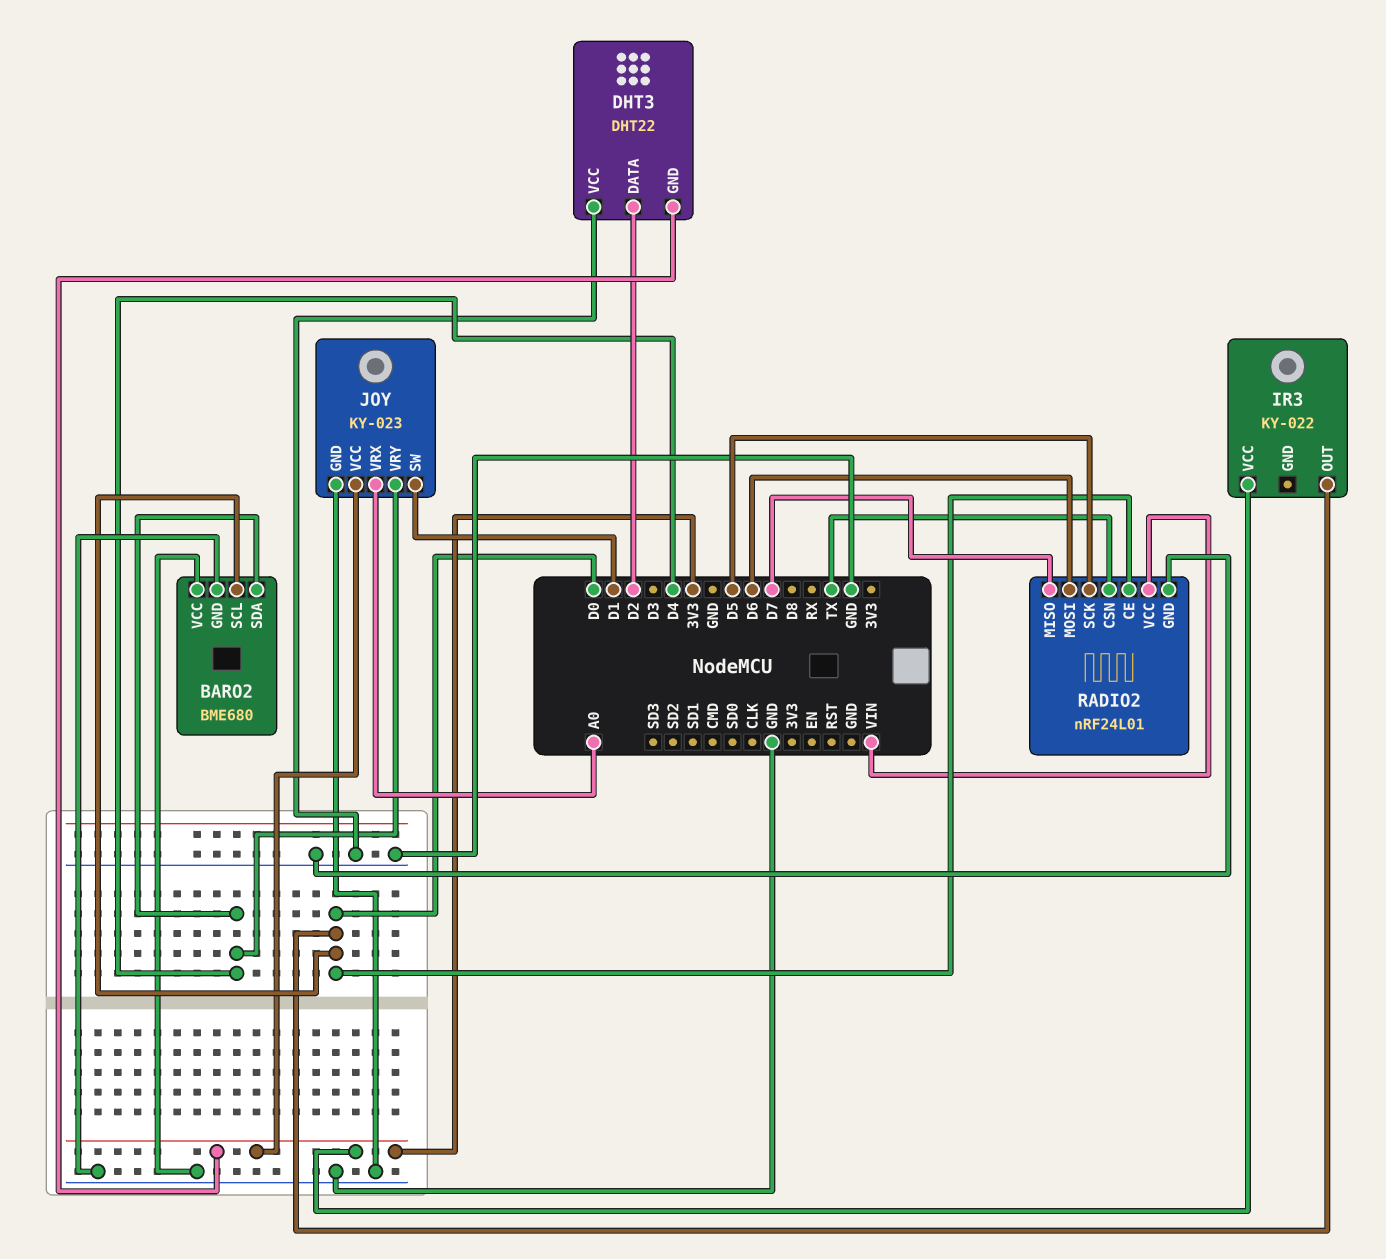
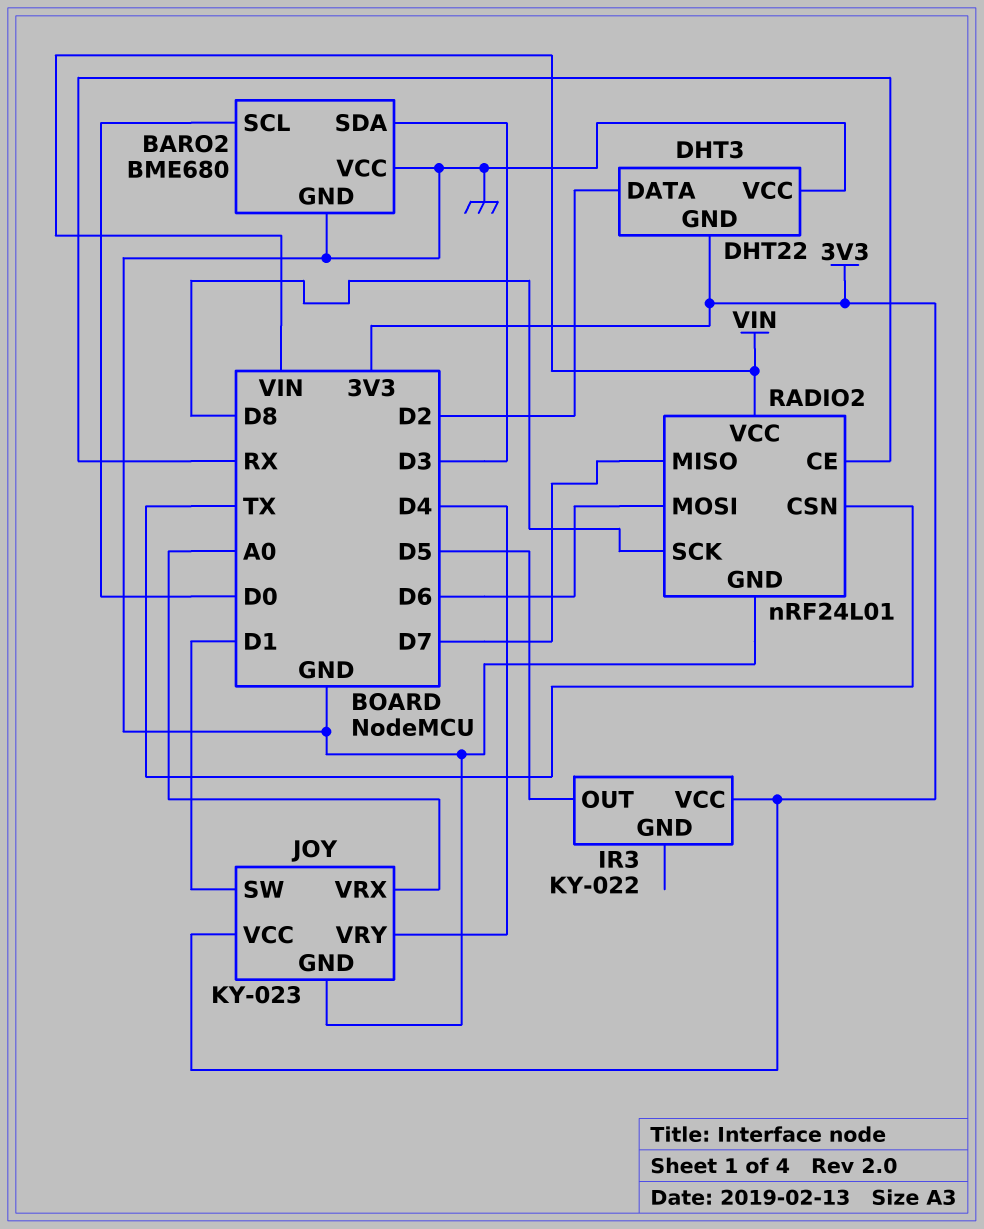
BARO2 pin SDA: D4 -> D3
IR3 pin OUT: D0 -> D5
RADIO2 pin CE: D0 -> RX
RADIO2 pin SCK: D5 -> D8

